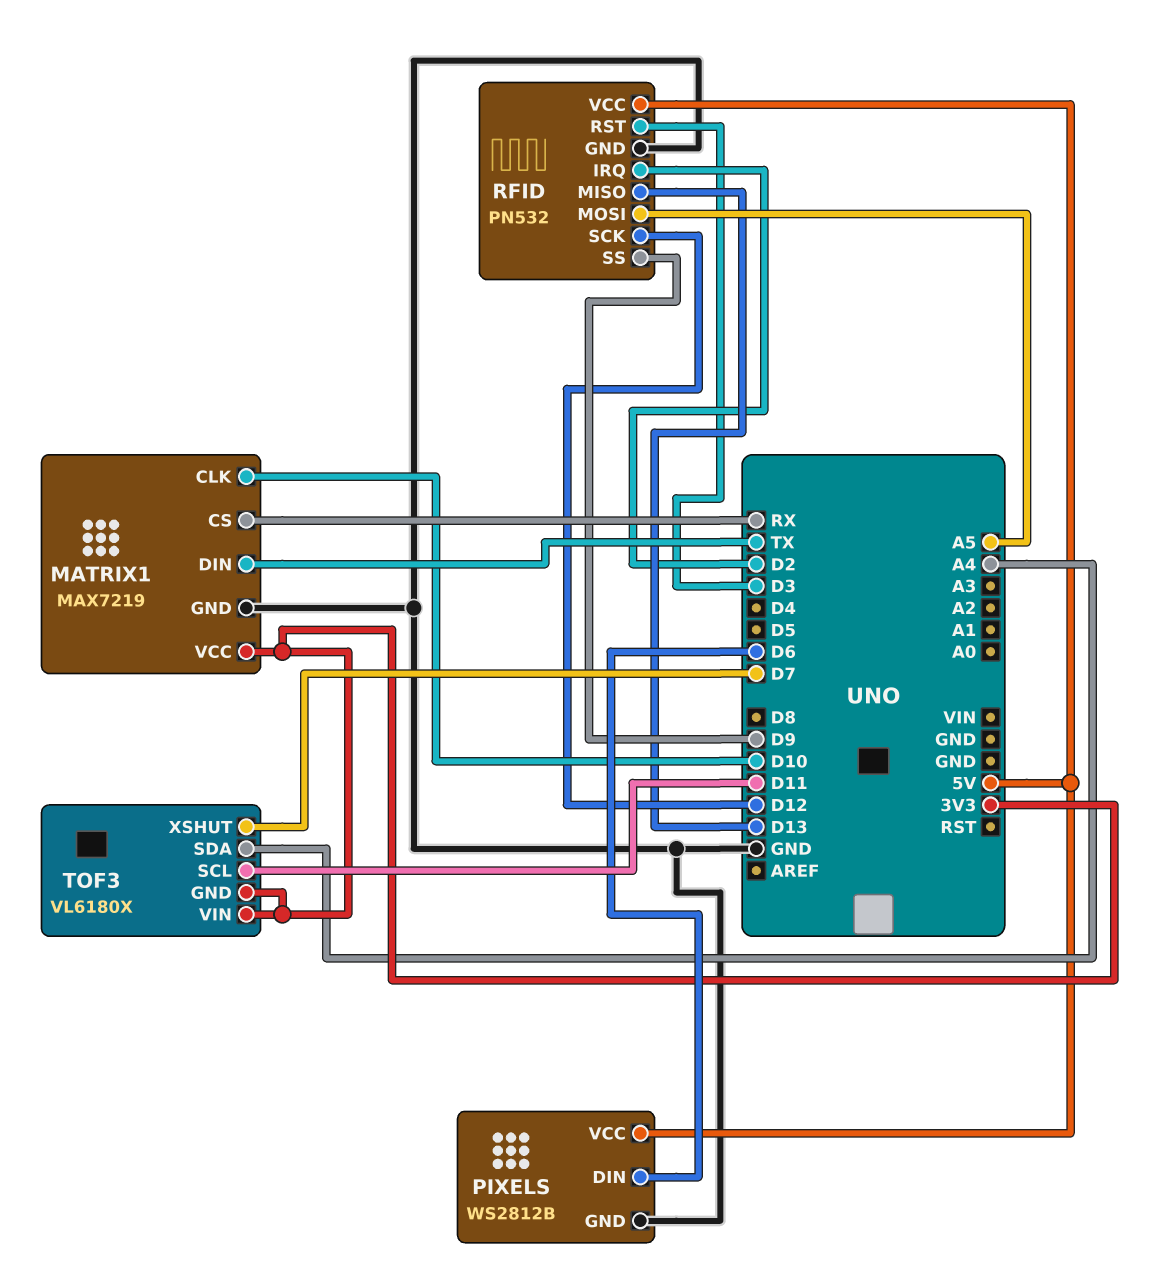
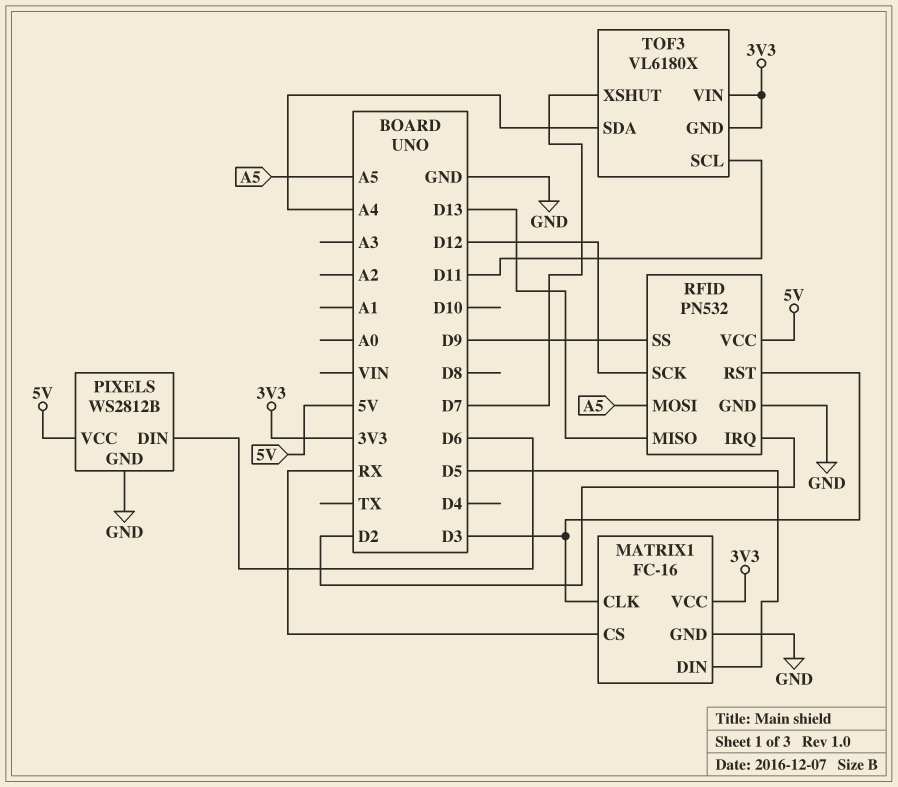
MATRIX1: MAX7219 -> FC-16
MATRIX1 pin CLK: D10 -> D3
MATRIX1 pin DIN: TX -> D5

